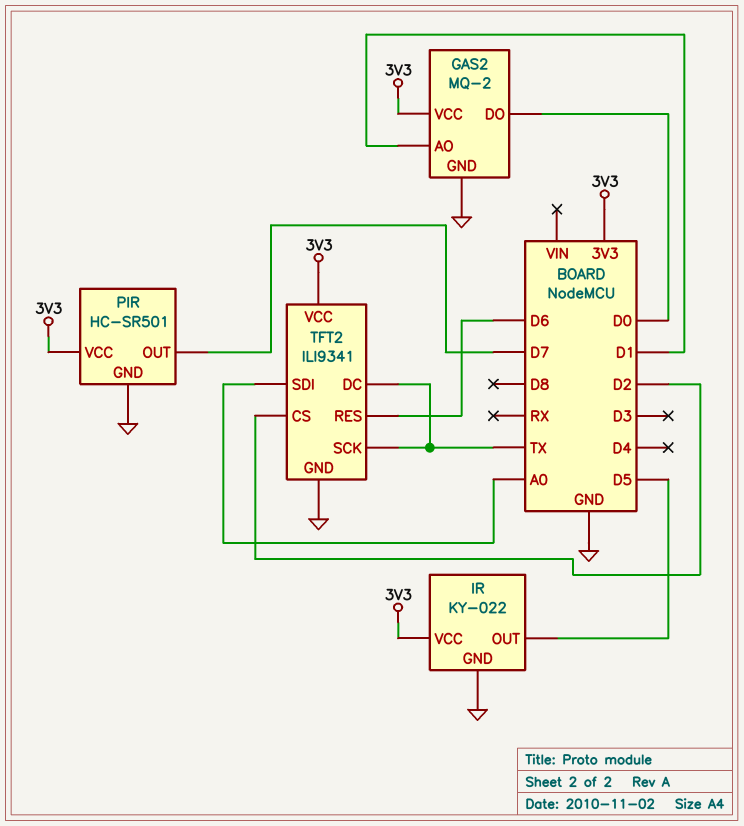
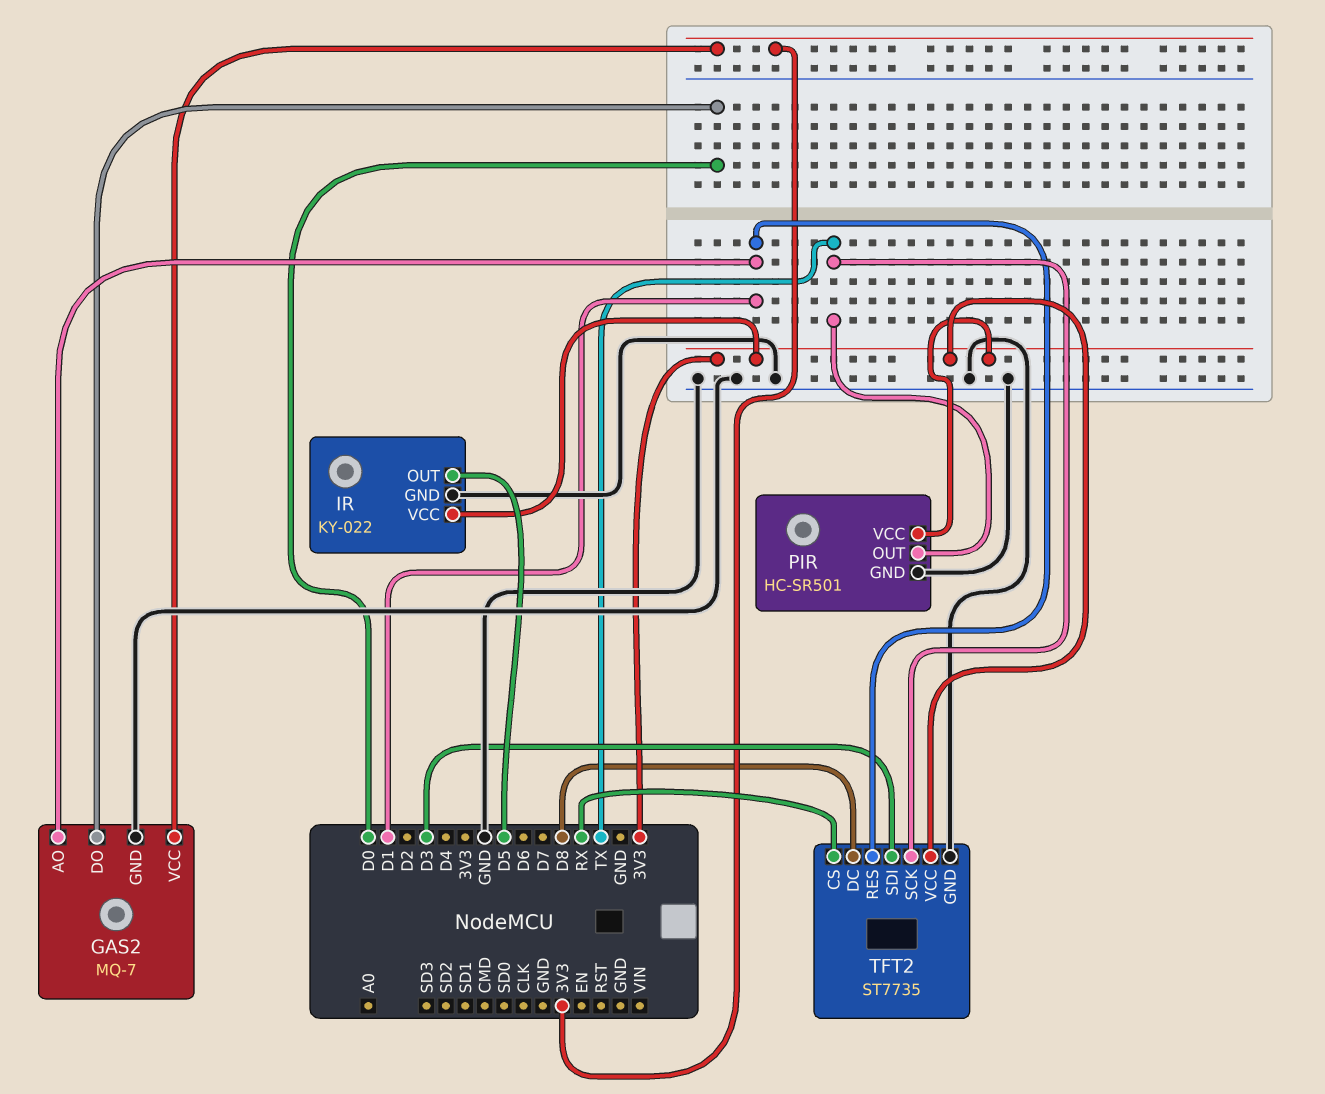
GAS2: MQ-2 -> MQ-7
PIR pin OUT: D7 -> TX
TFT2: ILI9341 -> ST7735
TFT2 pin CS: D2 -> RX
TFT2 pin DC: TX -> D8
TFT2 pin RES: D6 -> D1
TFT2 pin SDI: A0 -> D3

